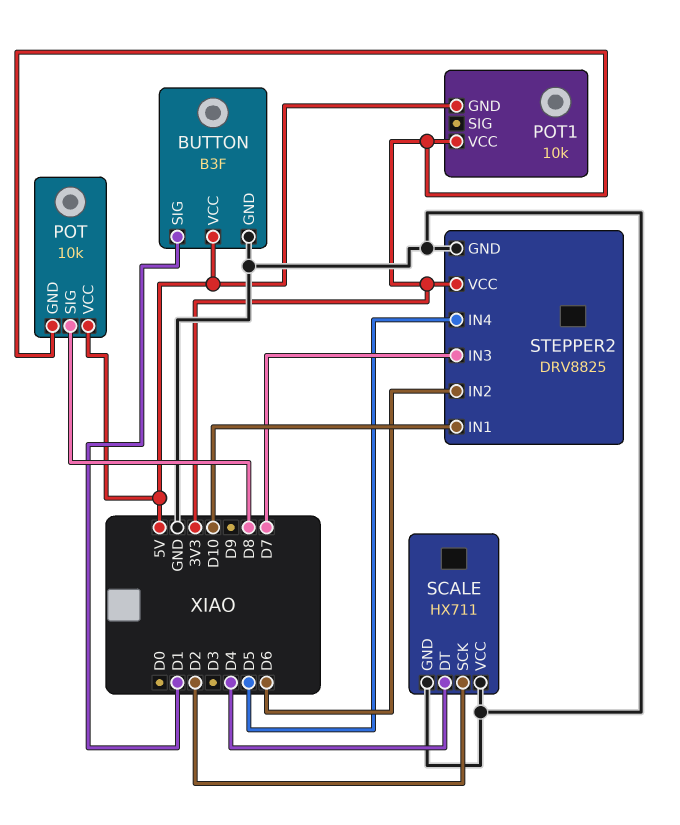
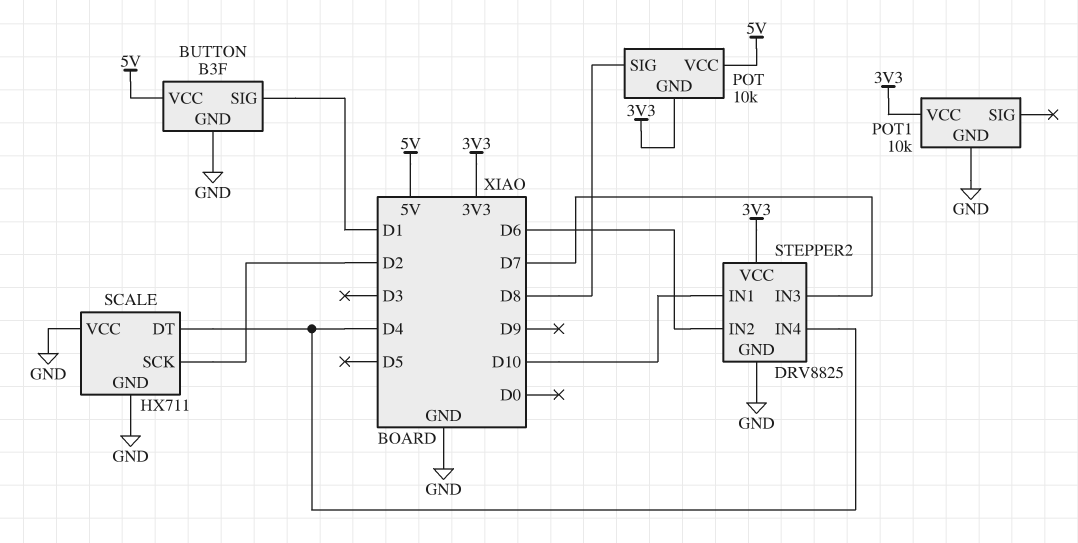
POT1 pin GND: 5V -> GND
STEPPER2 pin IN4: D5 -> D4

